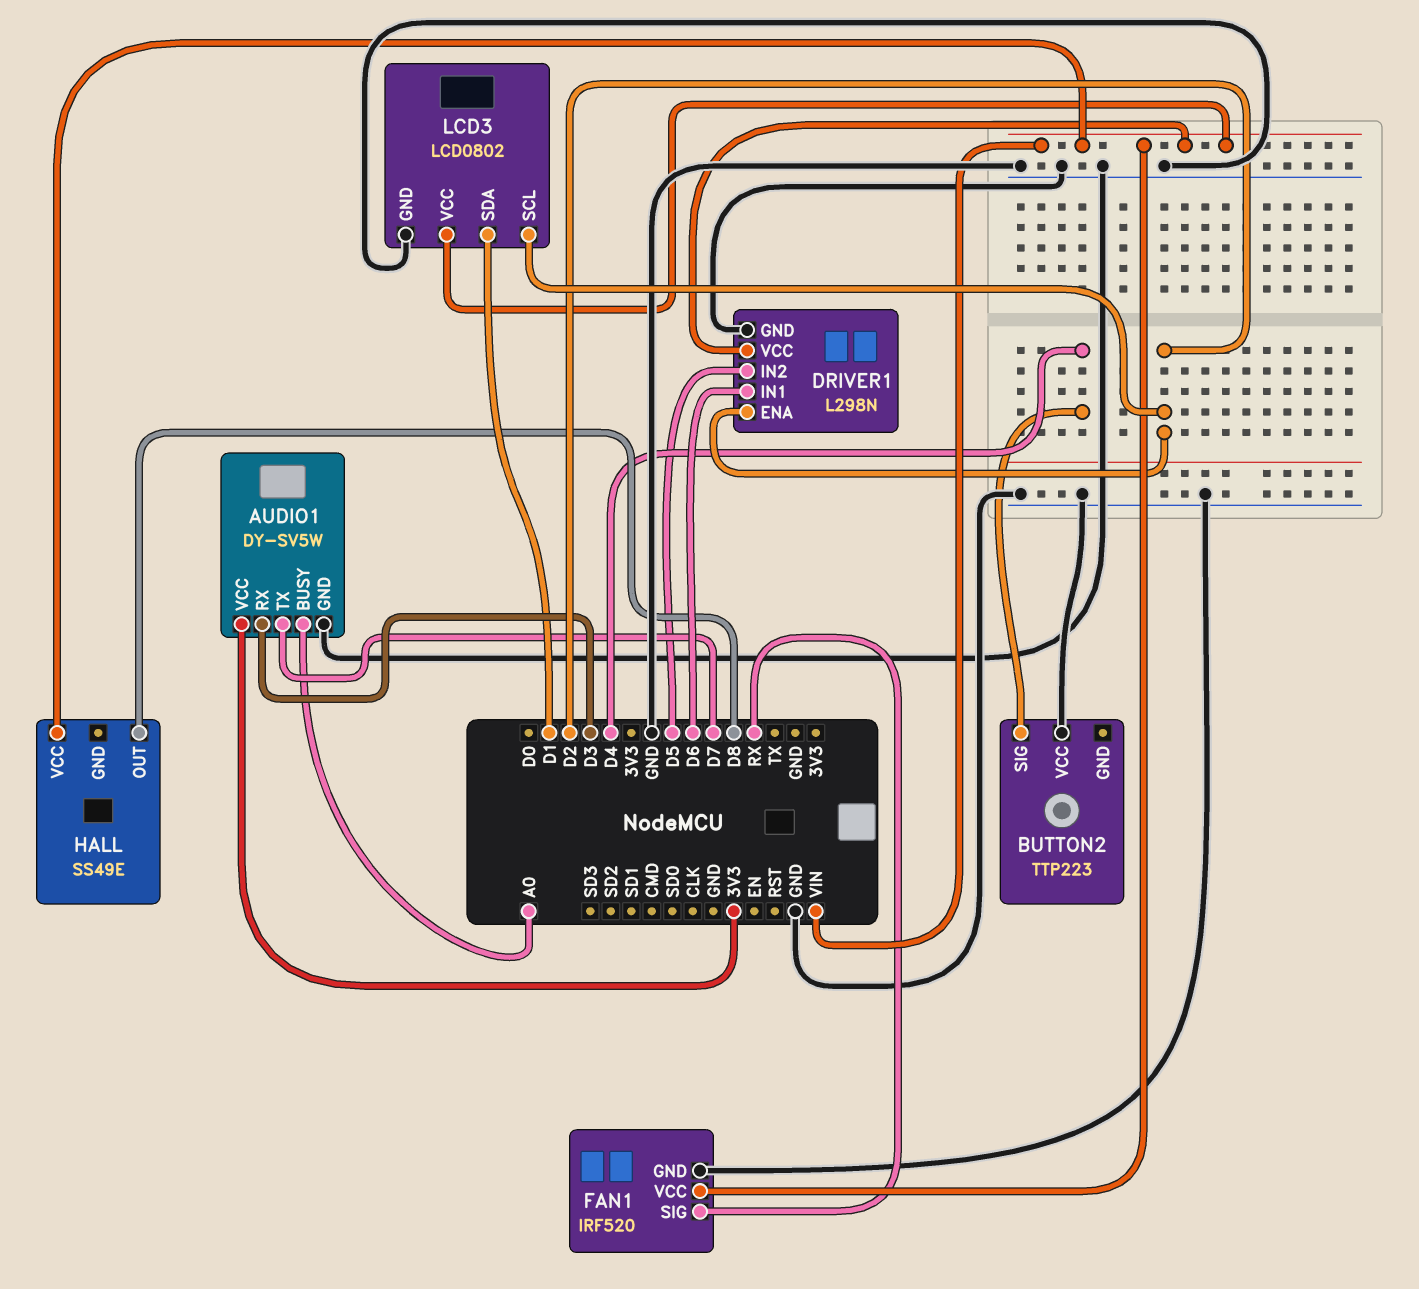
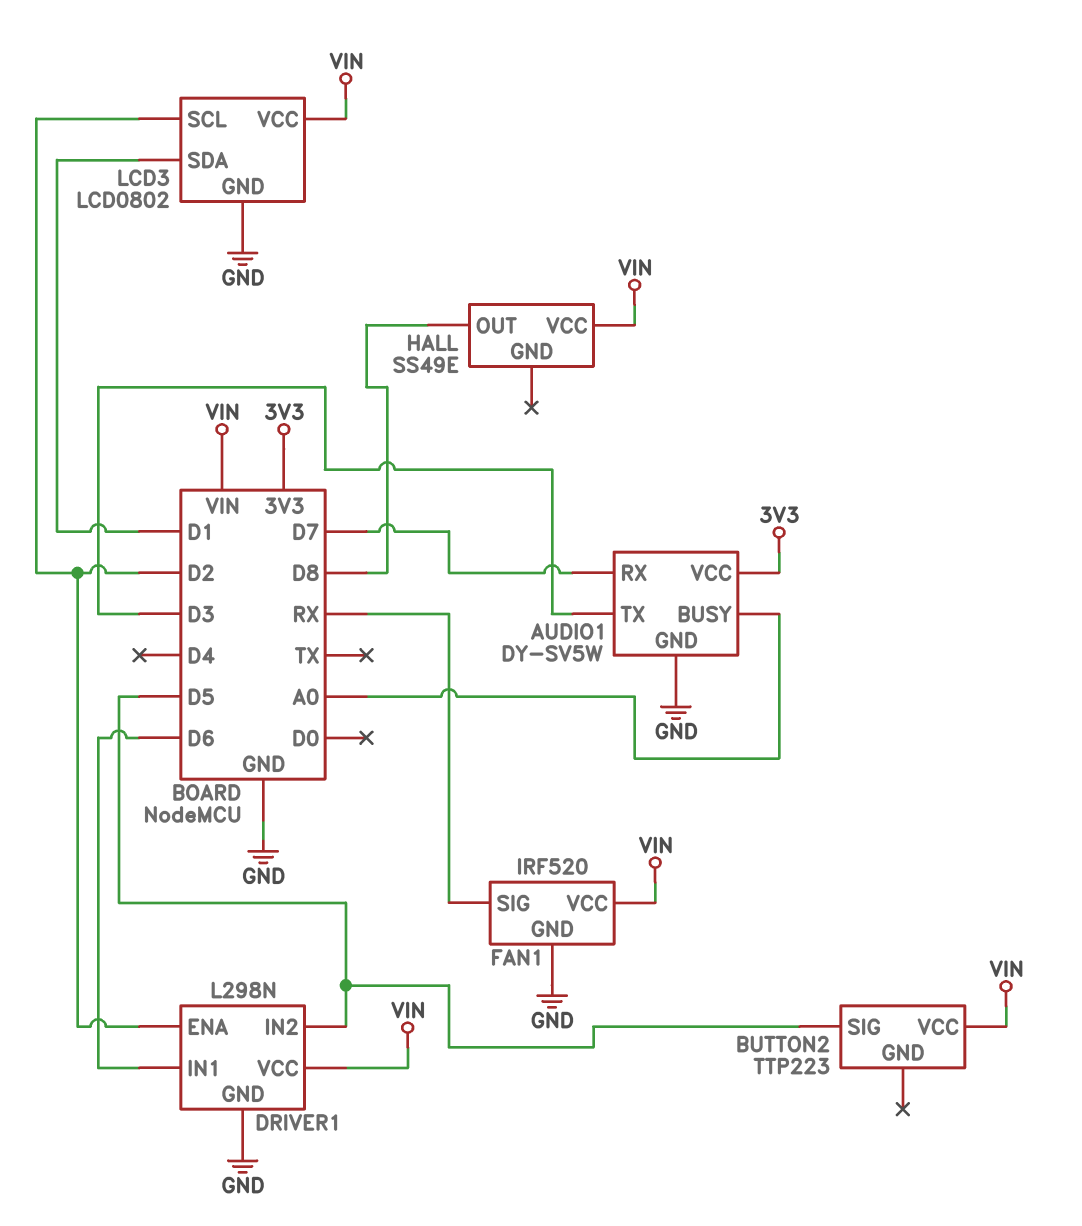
AUDIO1 pin RX: D3 -> D7
AUDIO1 pin TX: D7 -> D3
BUTTON2 pin SIG: D4 -> D5
BUTTON2 pin VCC: GND -> VIN

